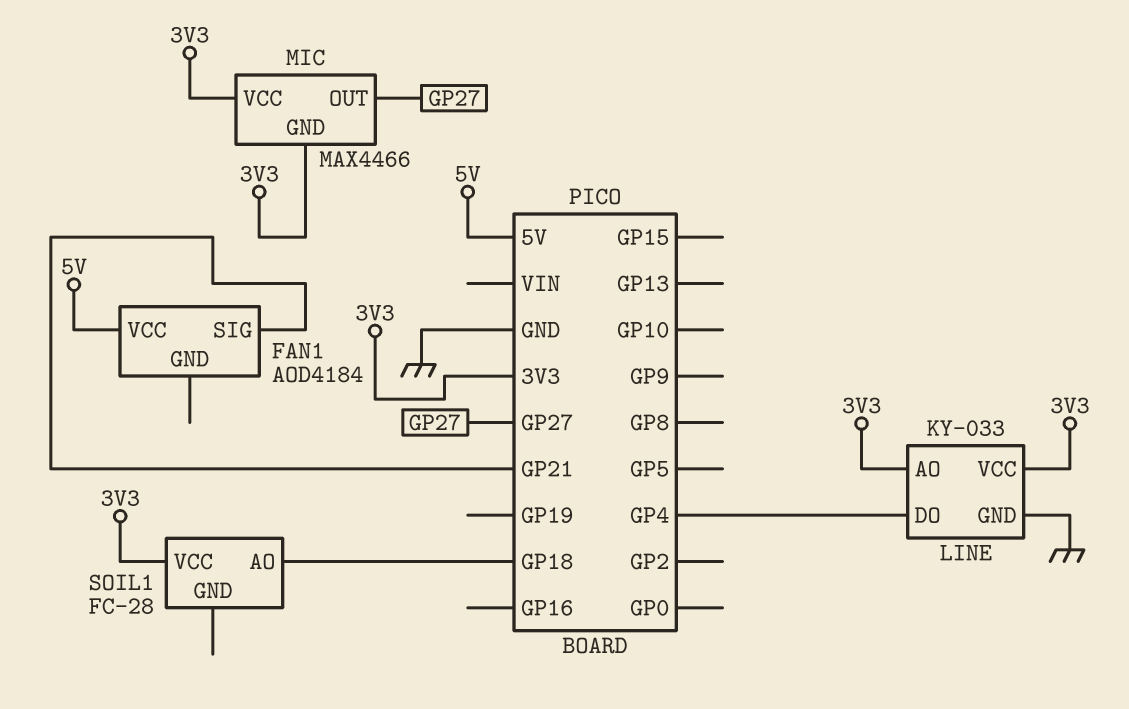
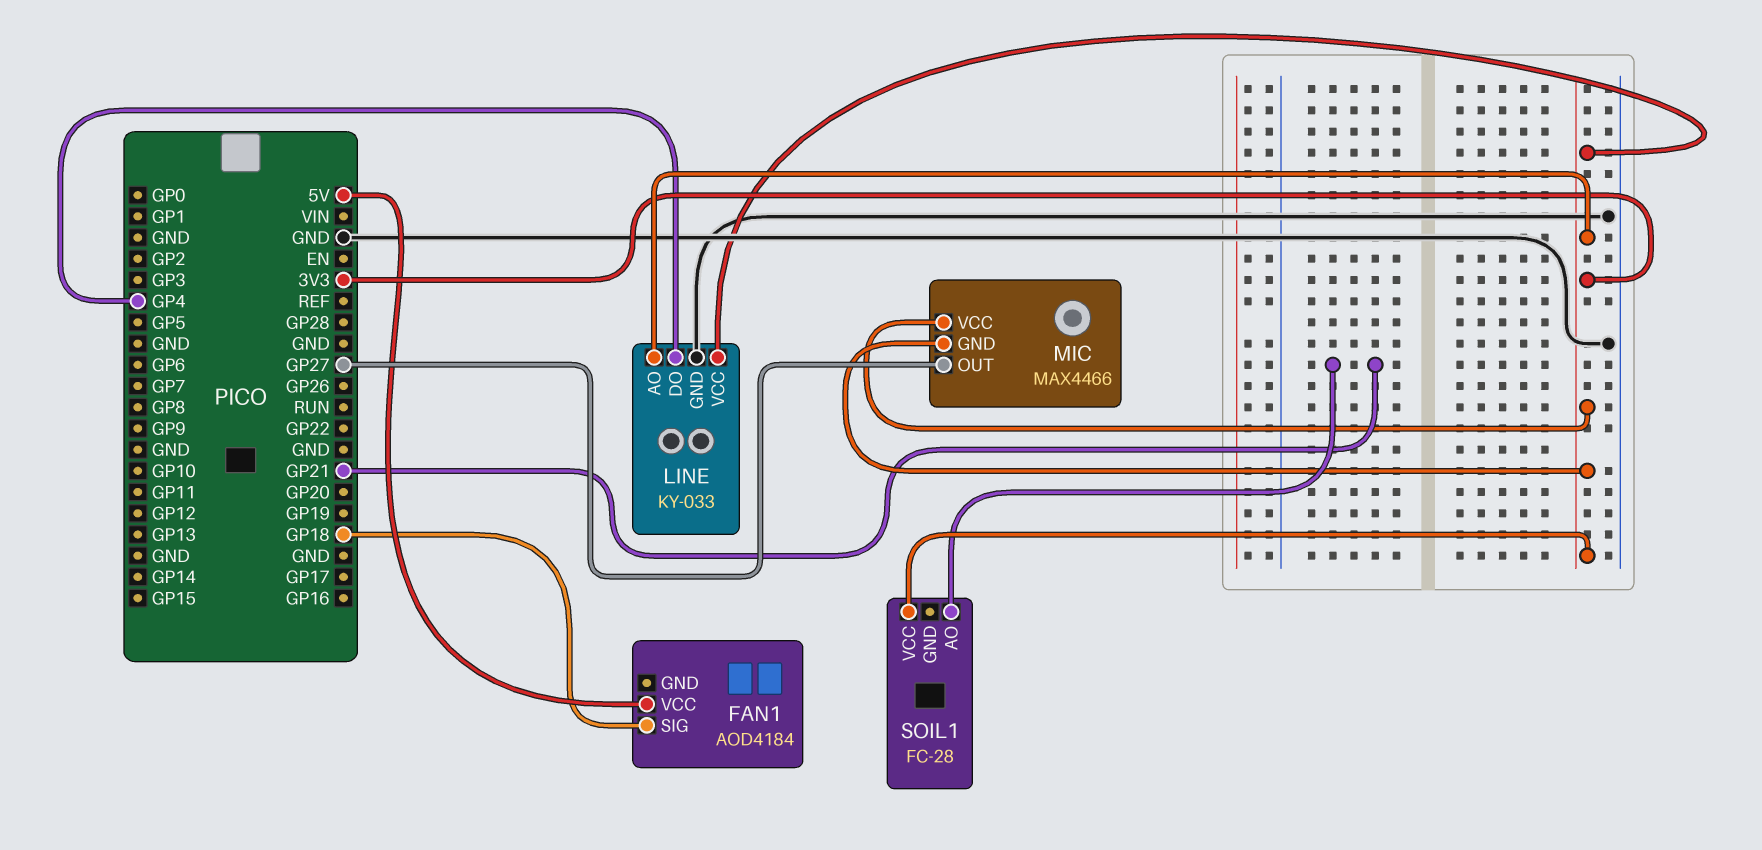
FAN1 pin SIG: GP21 -> GP18
SOIL1 pin AO: GP18 -> GP21

